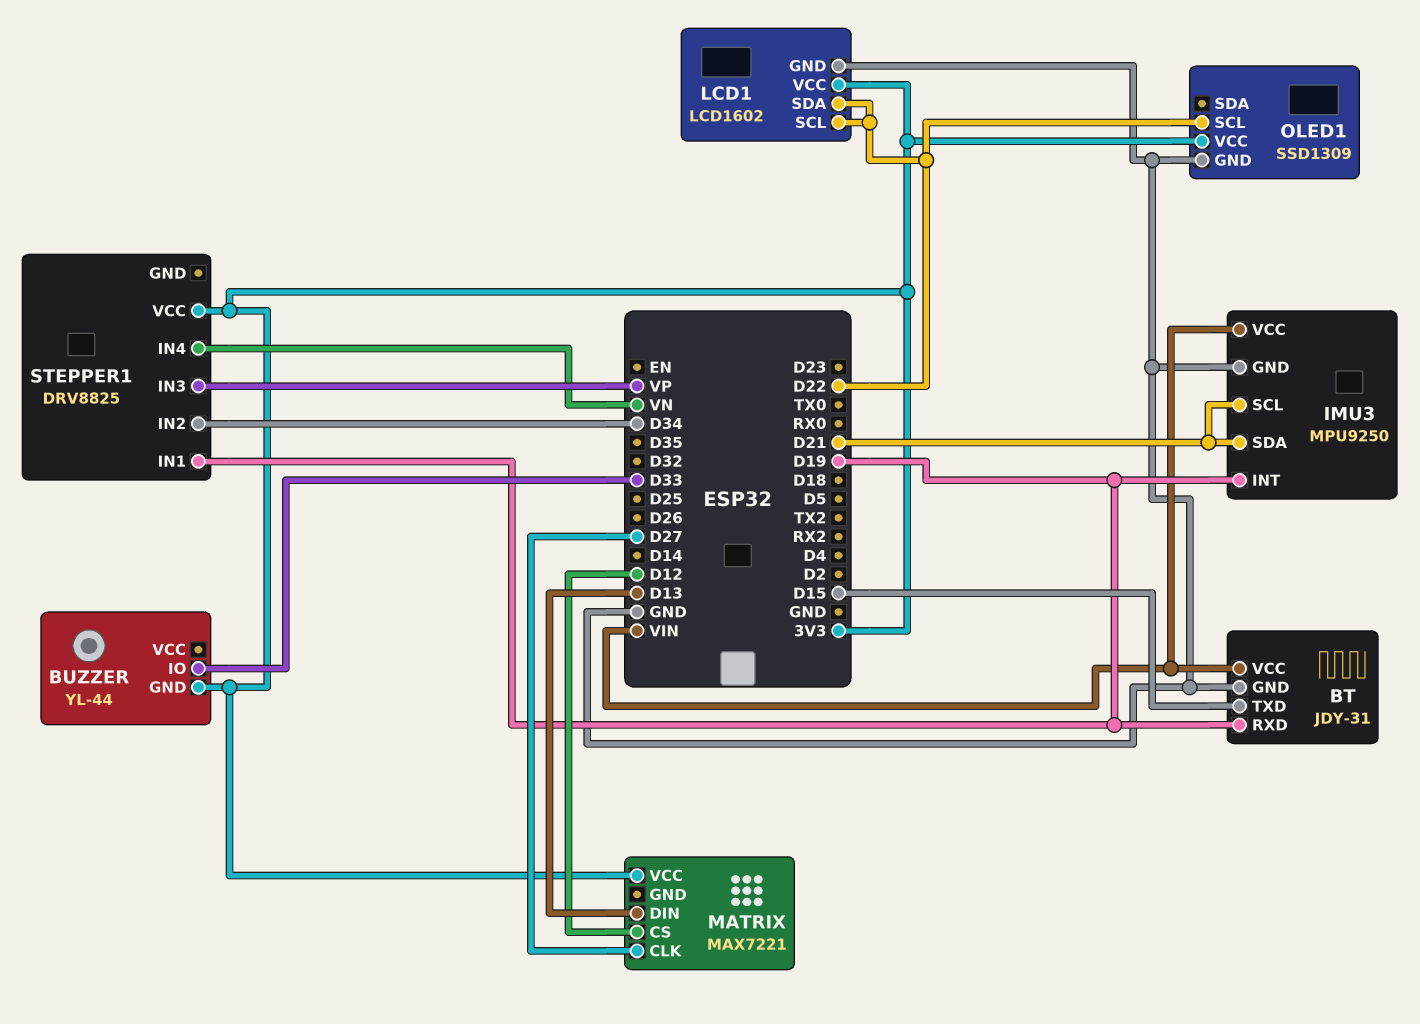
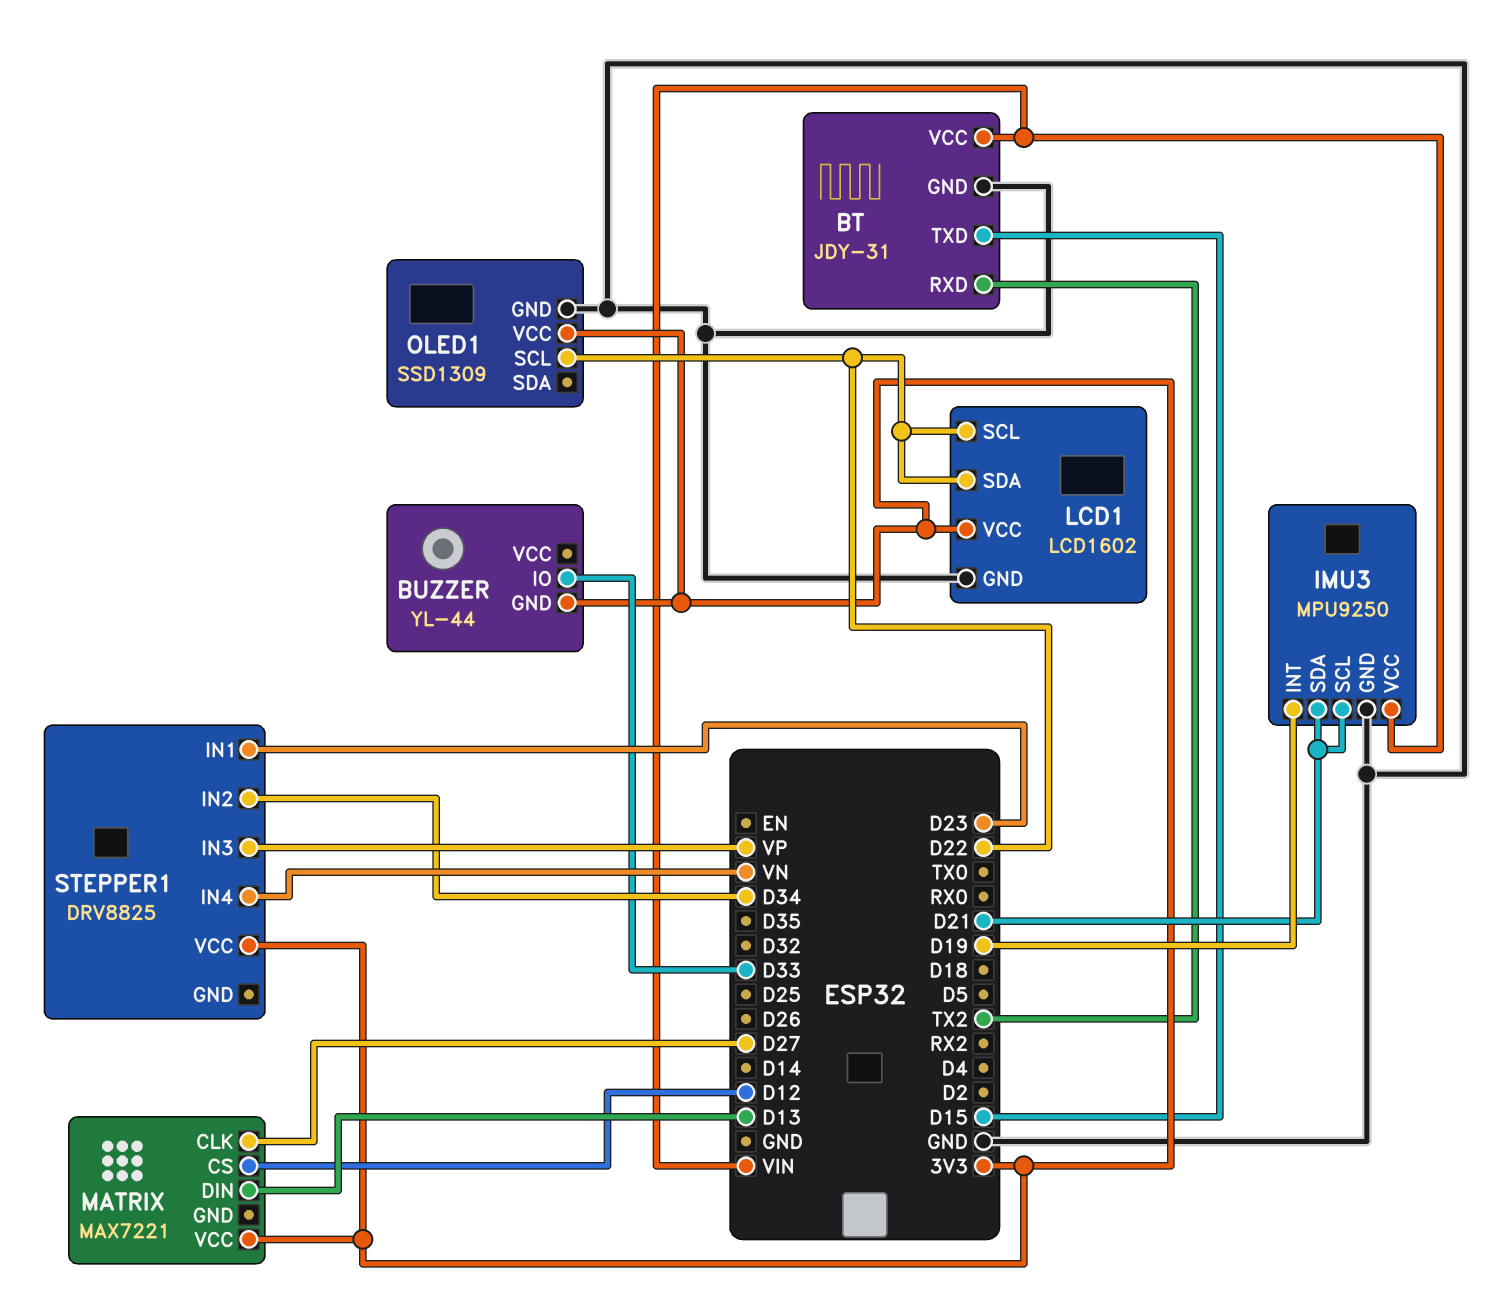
BT pin RXD: D19 -> TX2
STEPPER1 pin IN1: D19 -> D23

